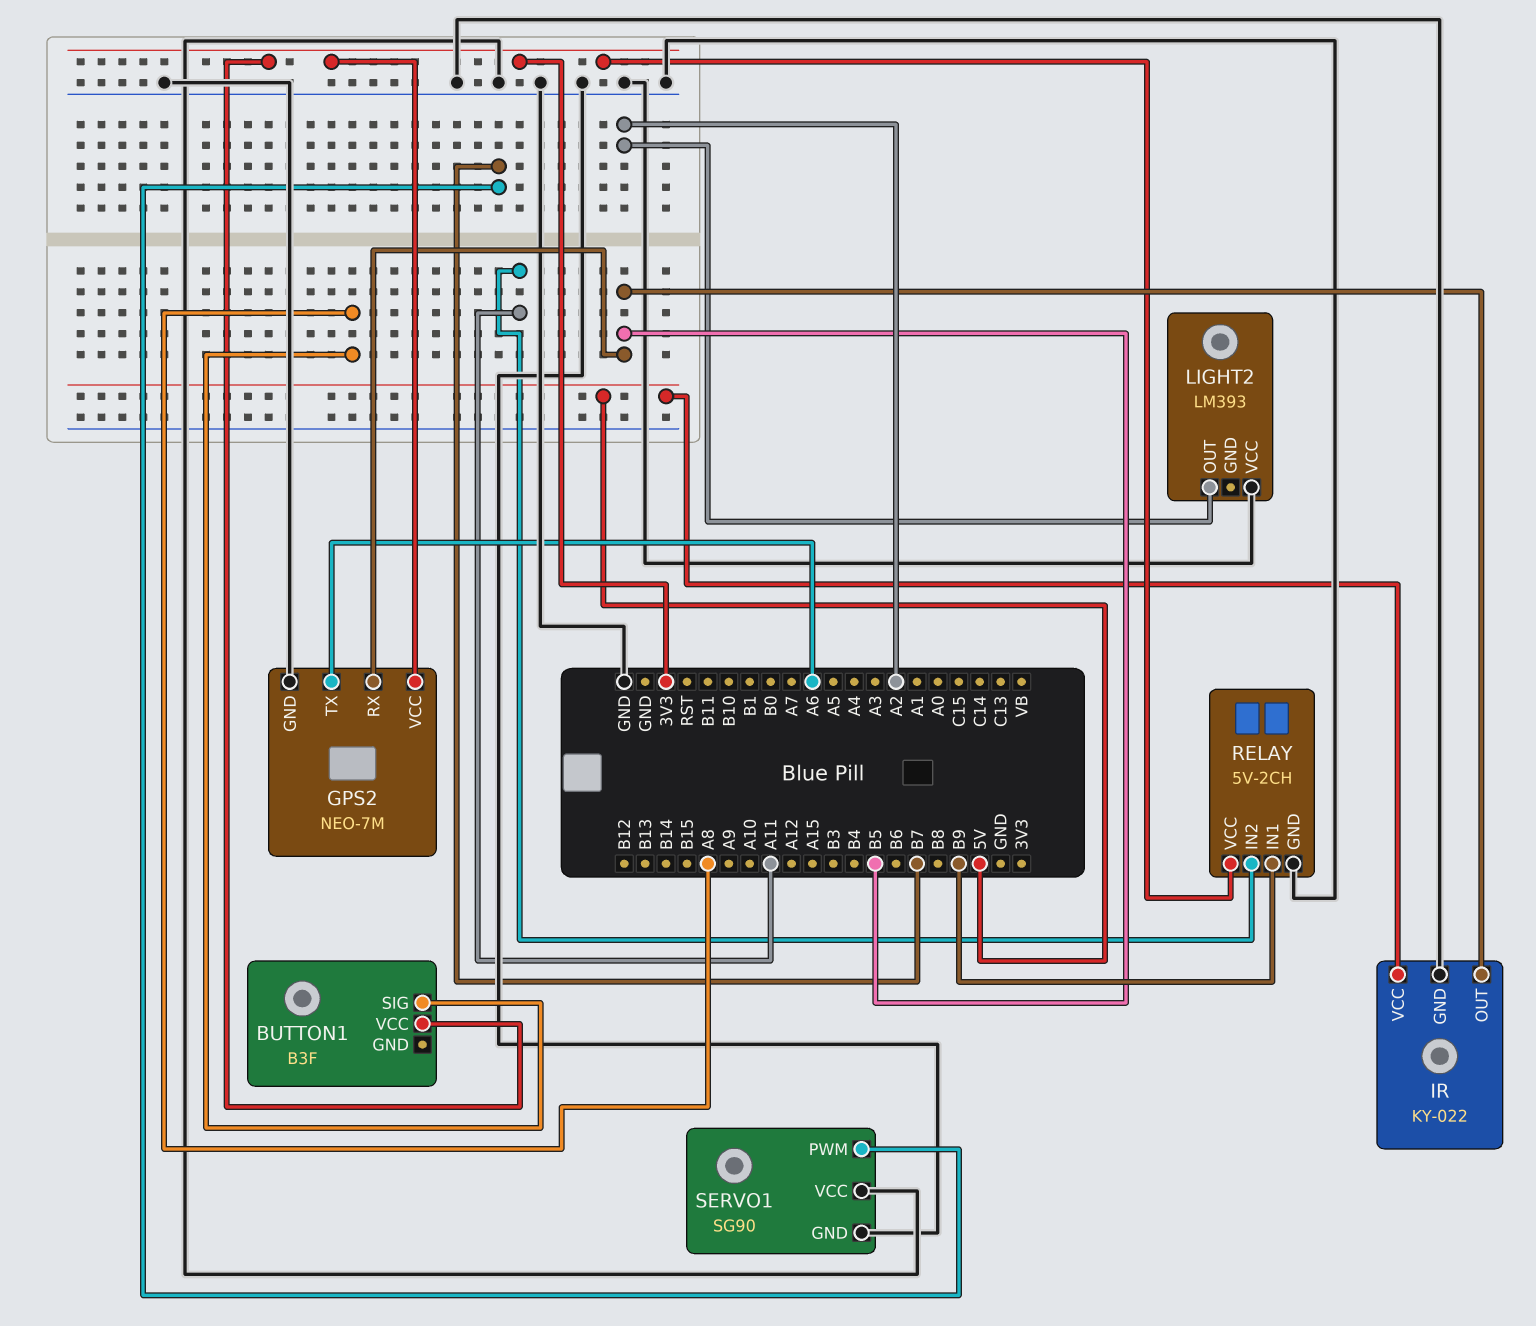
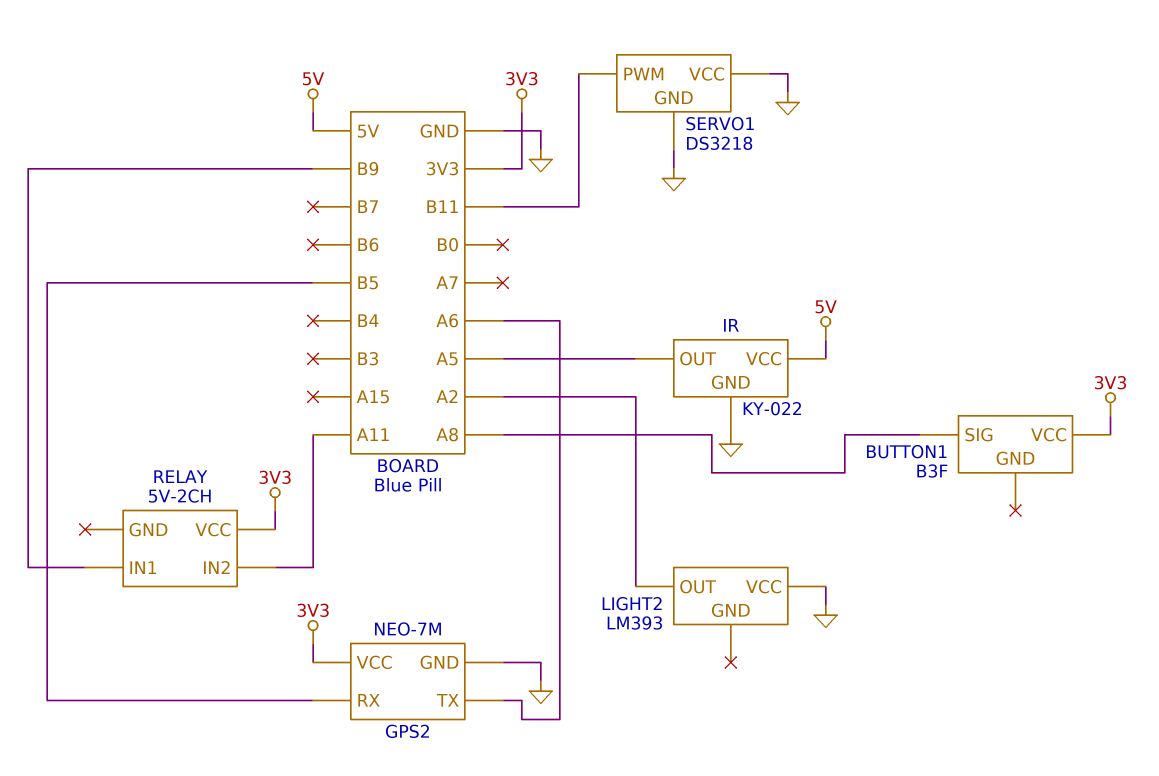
IR pin OUT: B5 -> A5
RELAY pin GND: GND -> none
SERVO1: SG90 -> DS3218
SERVO1 pin PWM: B7 -> B11

